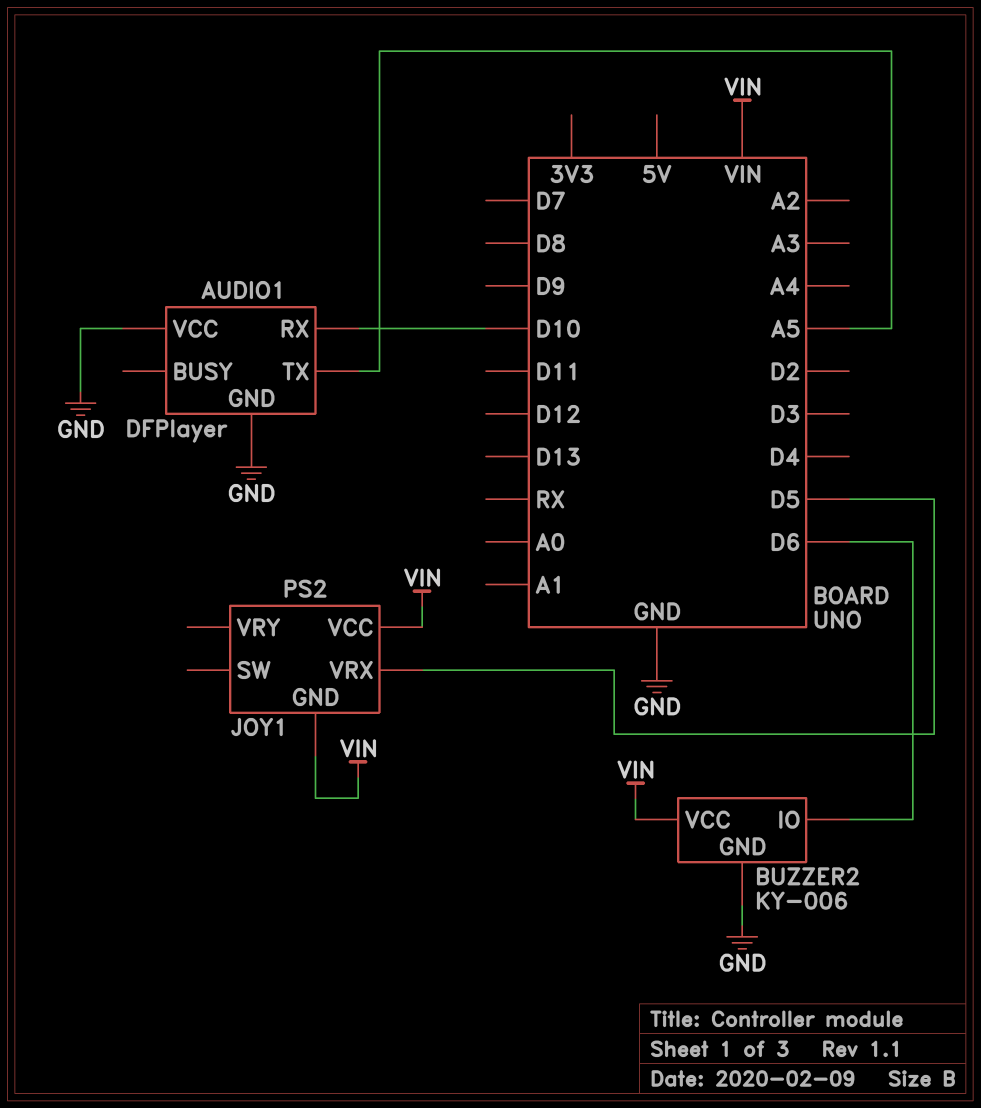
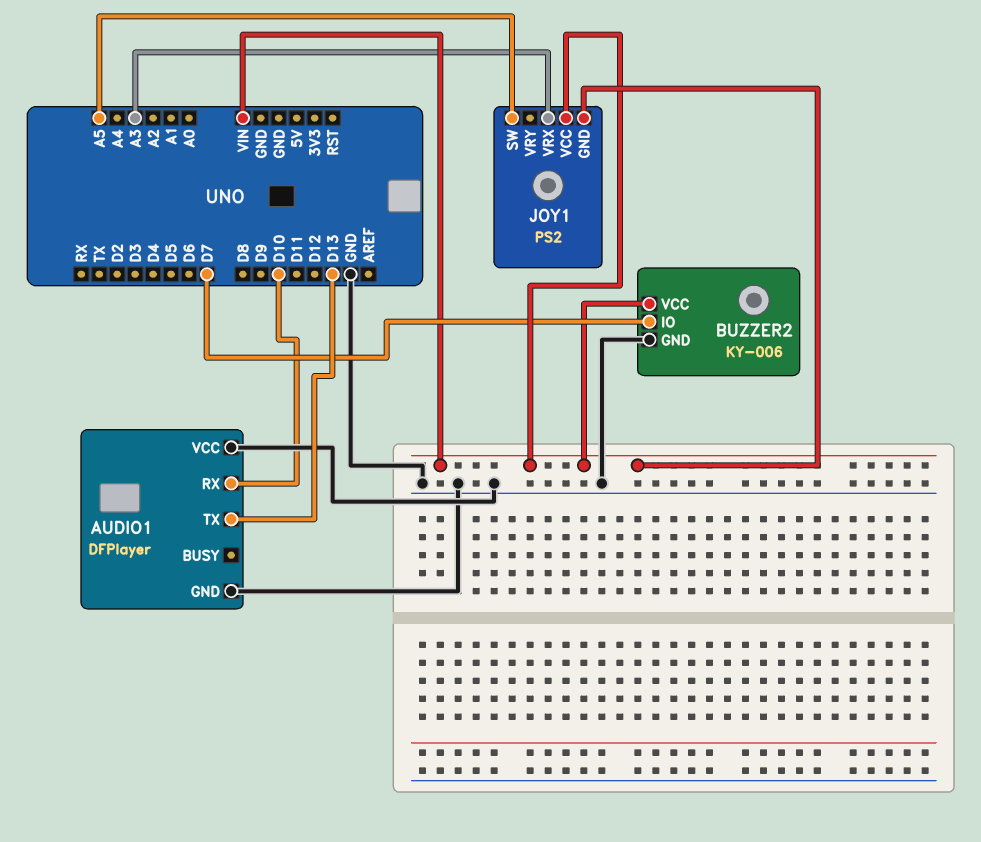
AUDIO1 pin TX: A5 -> D13
BUZZER2 pin IO: D6 -> D7
JOY1 pin SW: none -> A5
JOY1 pin VRX: D5 -> A3

